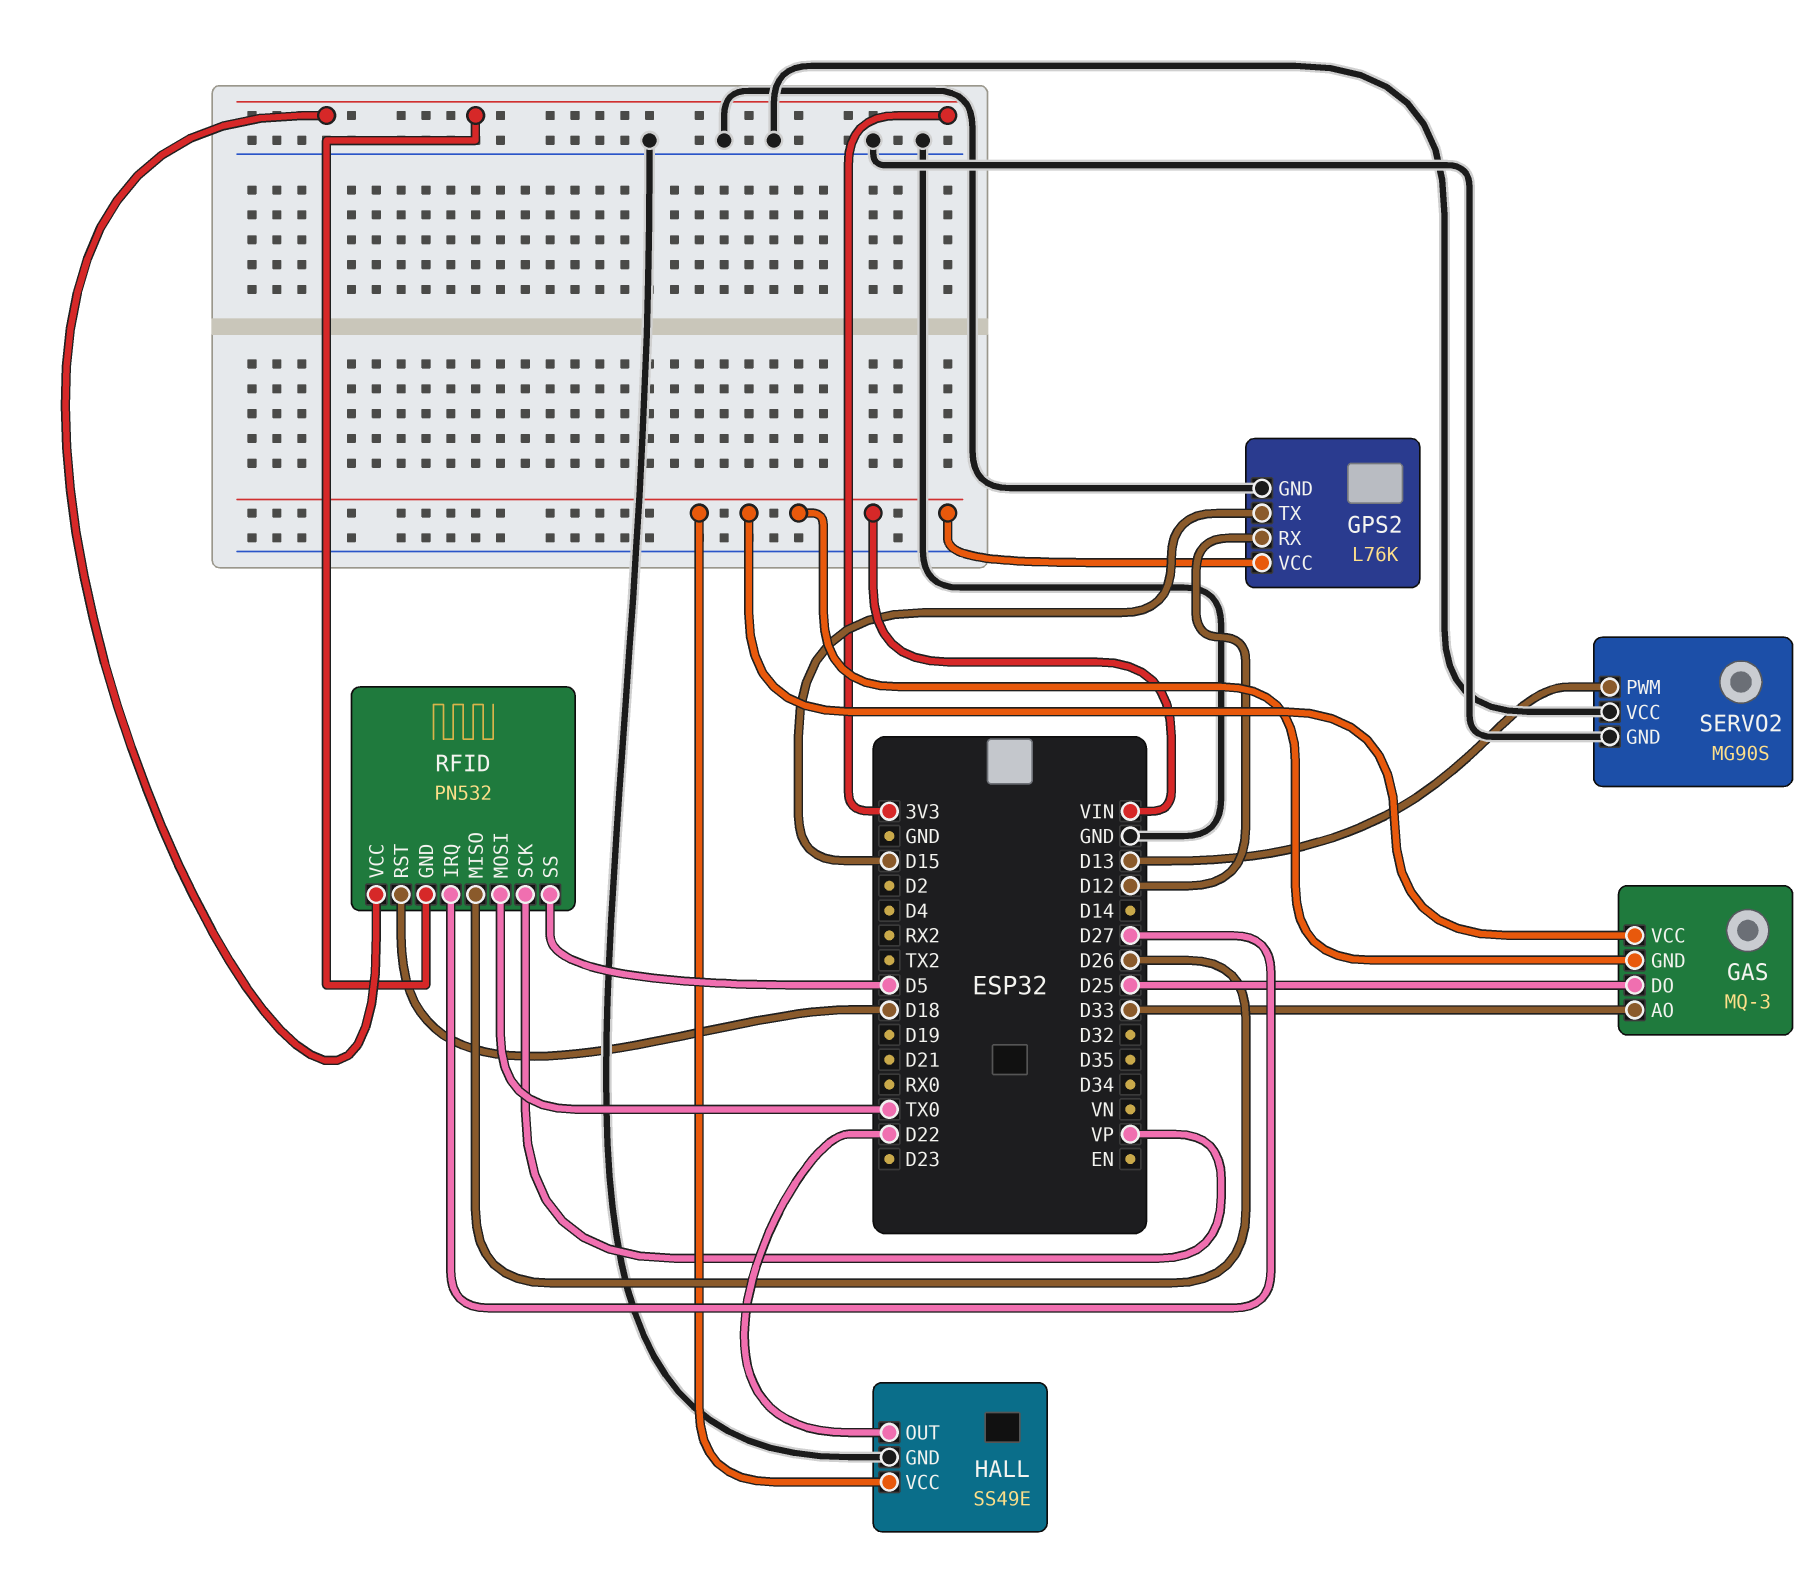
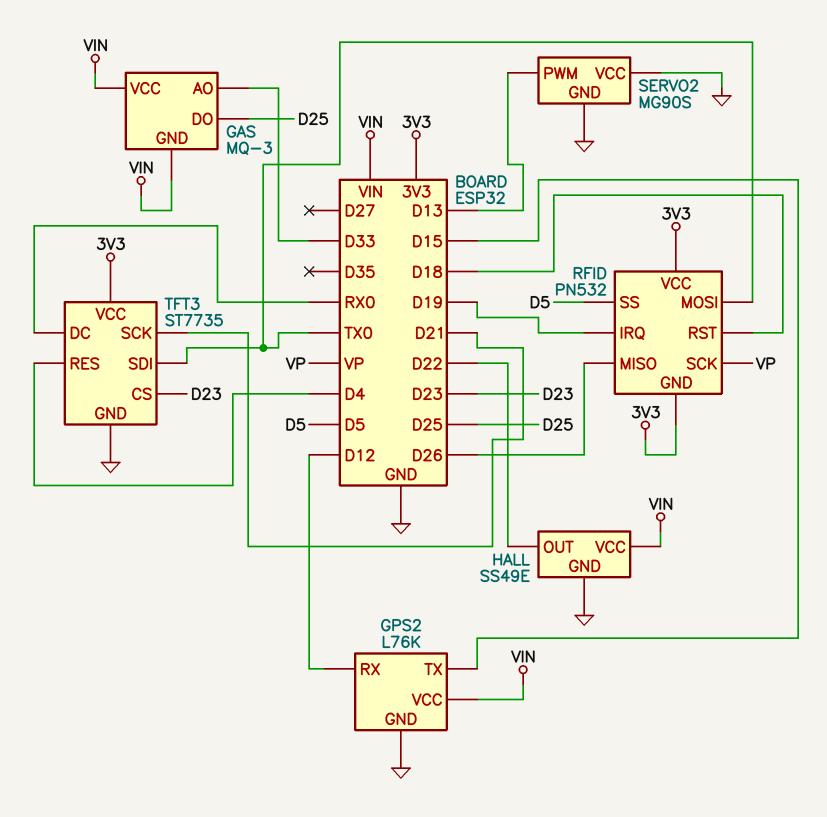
RFID pin IRQ: D27 -> D19
TFT3: none -> ST7735
TFT3 pin CS: none -> D23
TFT3 pin DC: none -> RX0
TFT3 pin GND: none -> GND
TFT3 pin RES: none -> D4
TFT3 pin SCK: none -> D21
TFT3 pin SDI: none -> TX0
TFT3 pin VCC: none -> 3V3

